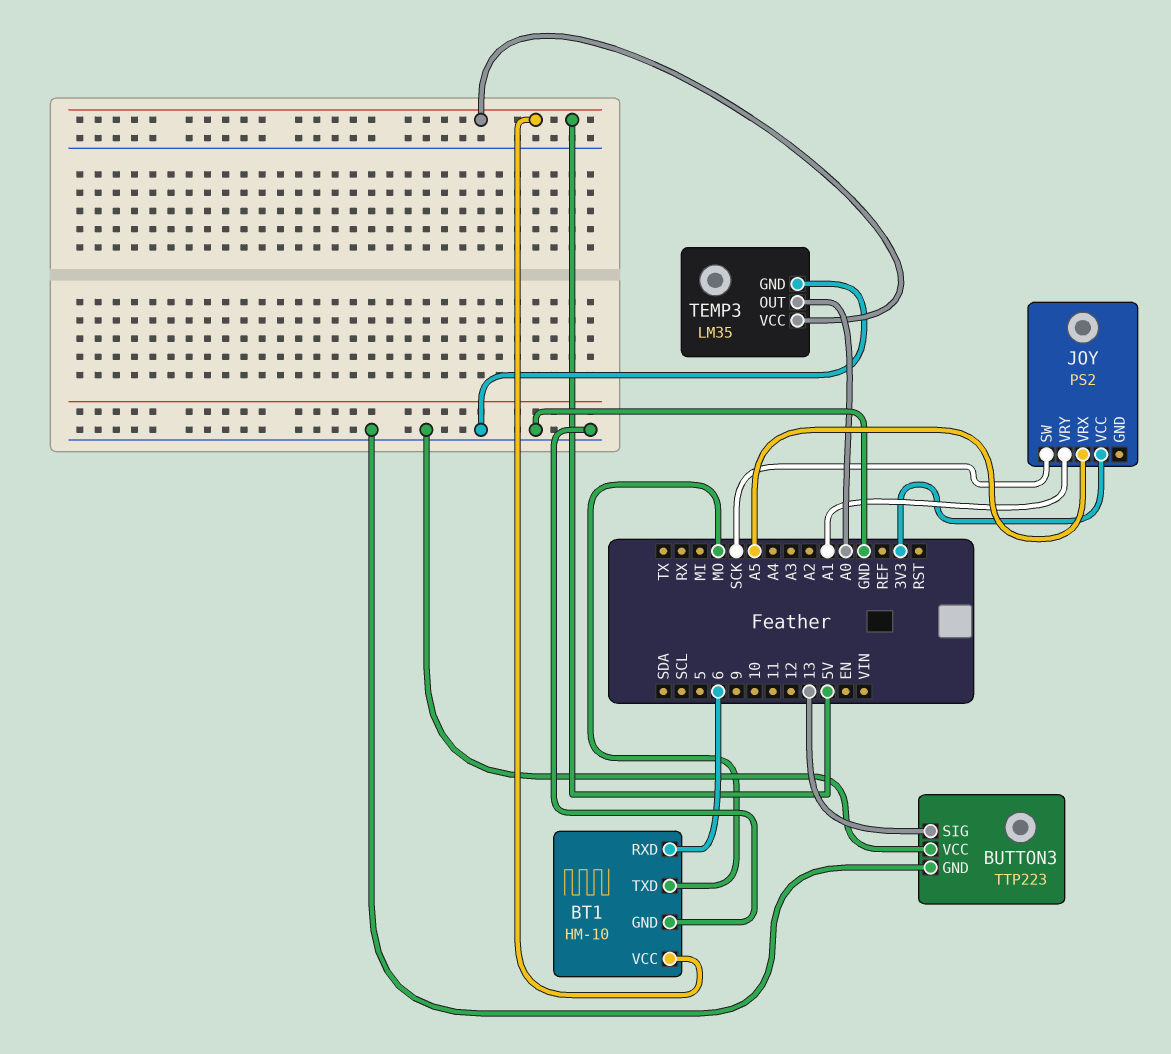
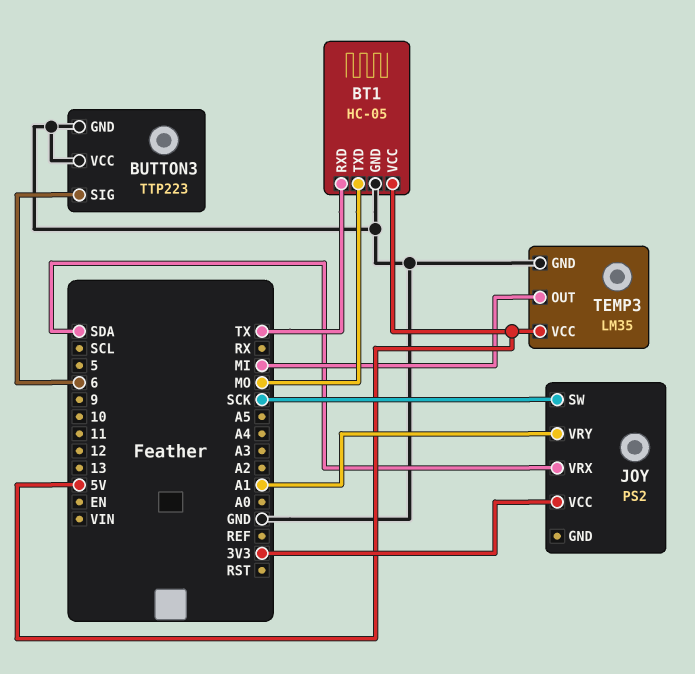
BT1: HM-10 -> HC-05
BT1 pin RXD: 6 -> TX
BUTTON3 pin SIG: 13 -> 6
JOY pin VRX: A5 -> SDA
TEMP3 pin OUT: A0 -> MI

